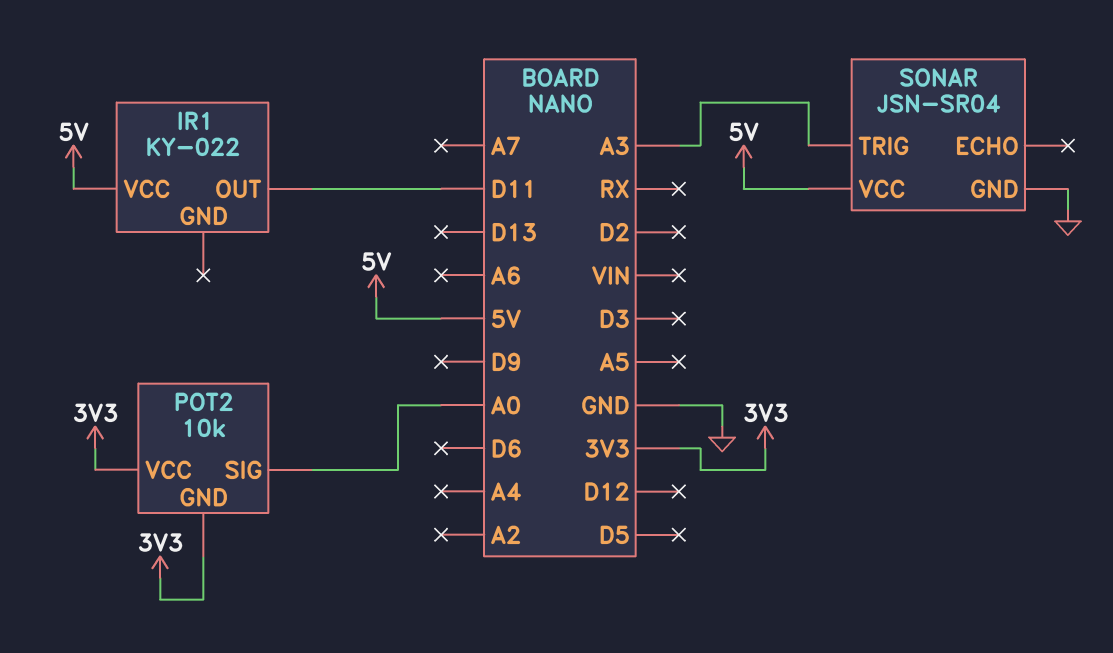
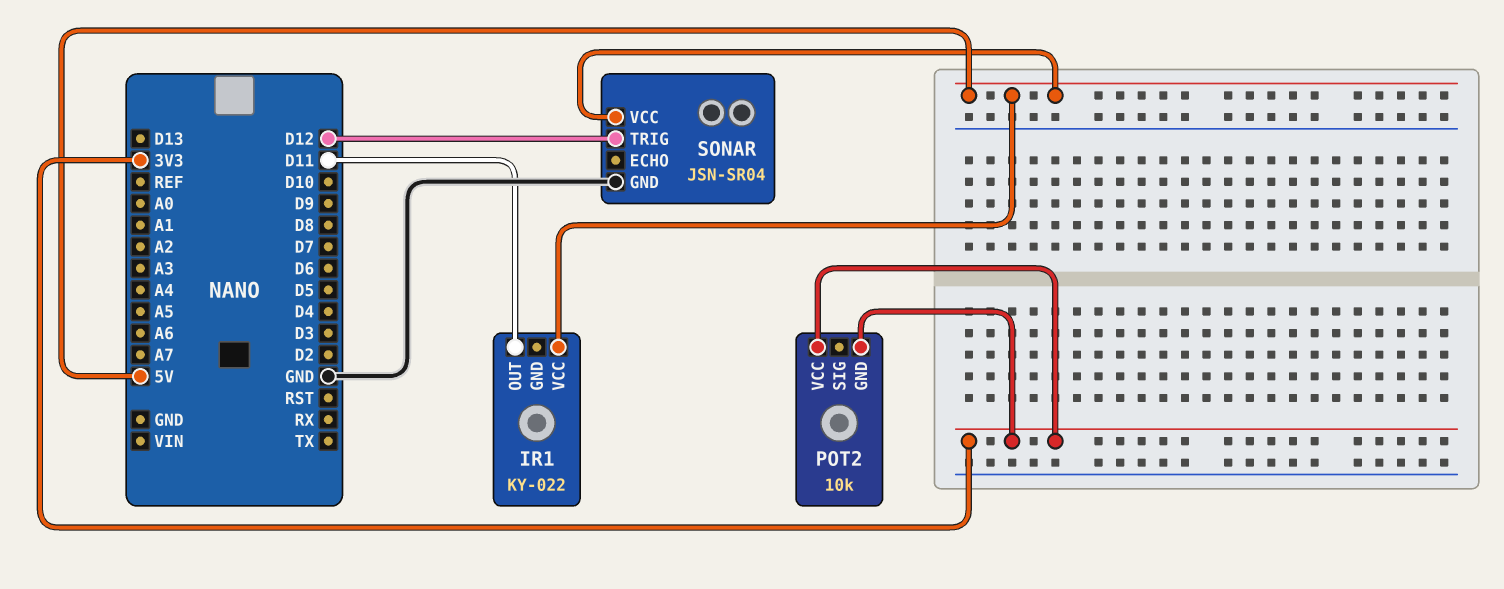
POT2 pin SIG: A0 -> none
SONAR pin TRIG: A3 -> D12

